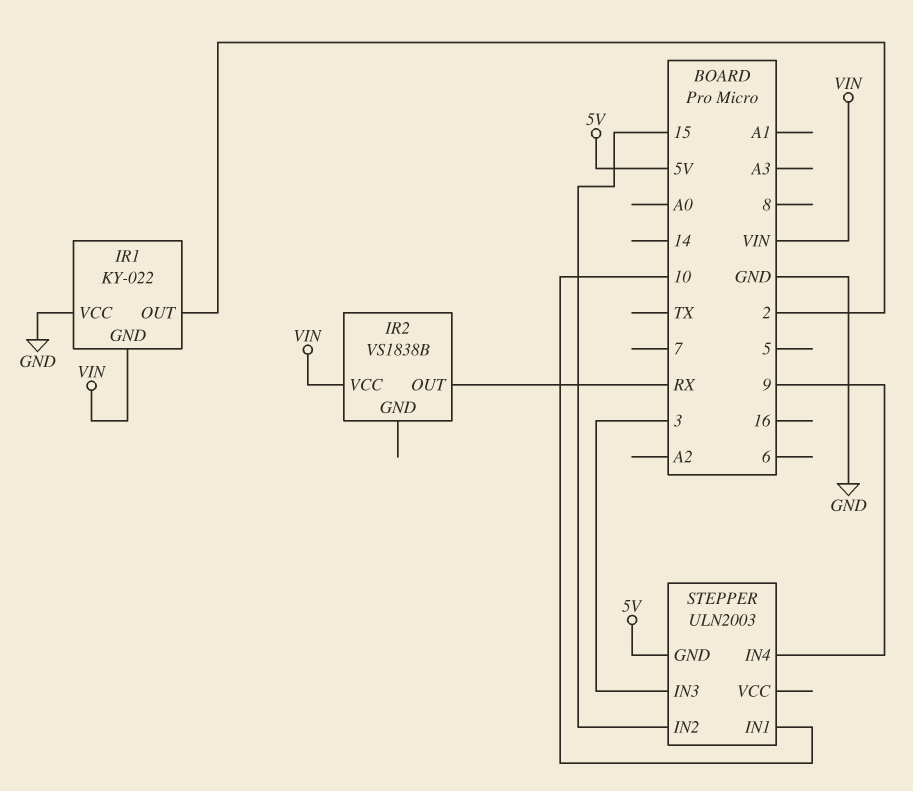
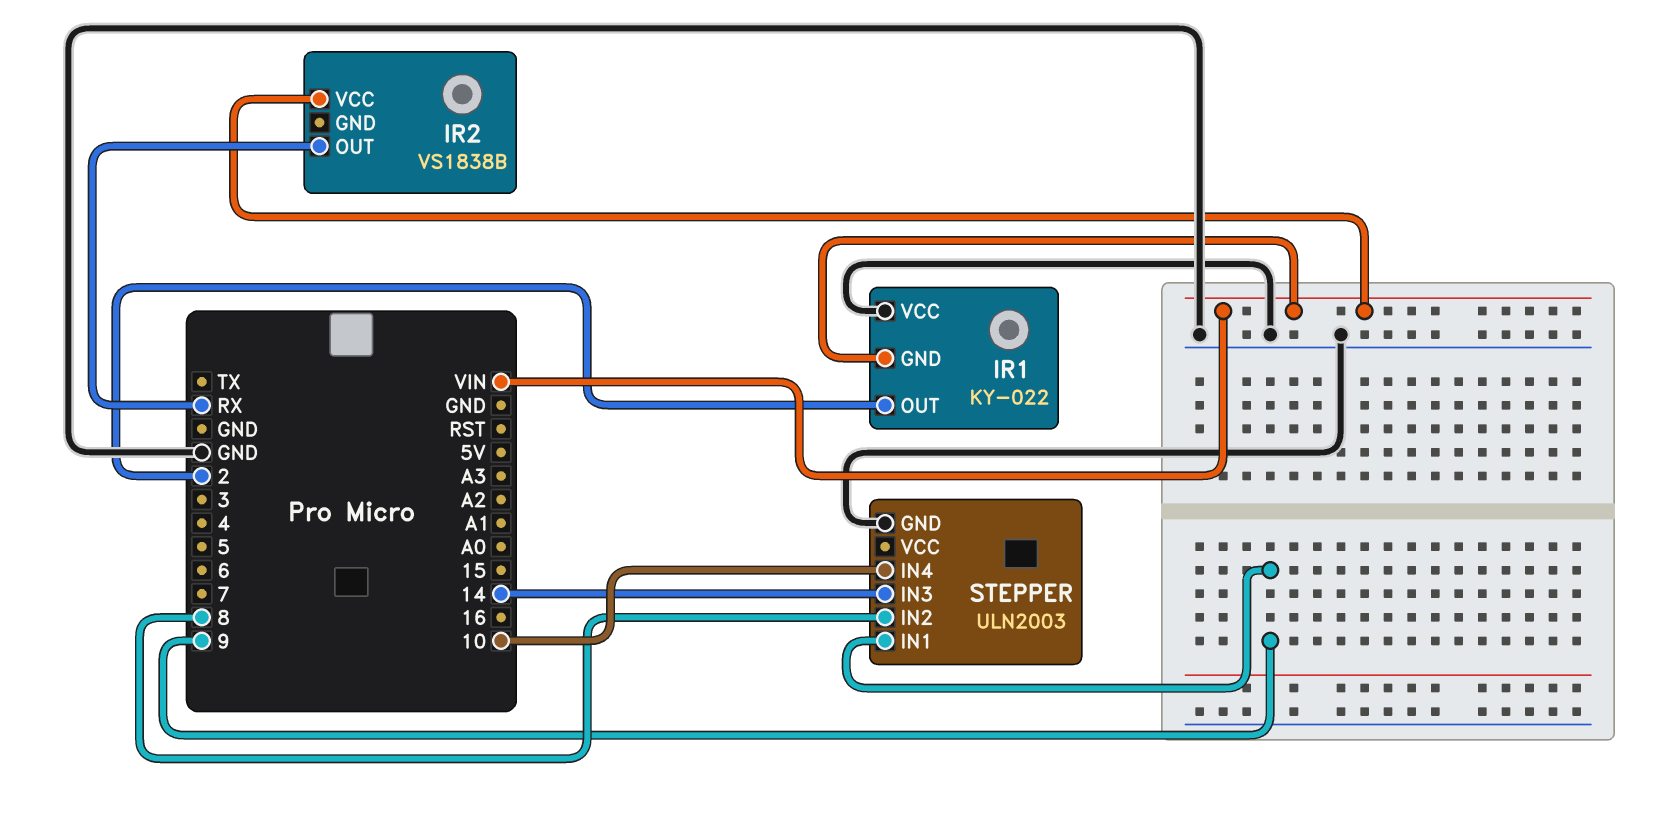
STEPPER pin GND: 5V -> GND
STEPPER pin IN1: 10 -> 9
STEPPER pin IN2: 15 -> 8
STEPPER pin IN3: 3 -> 14
STEPPER pin IN4: 9 -> 10

